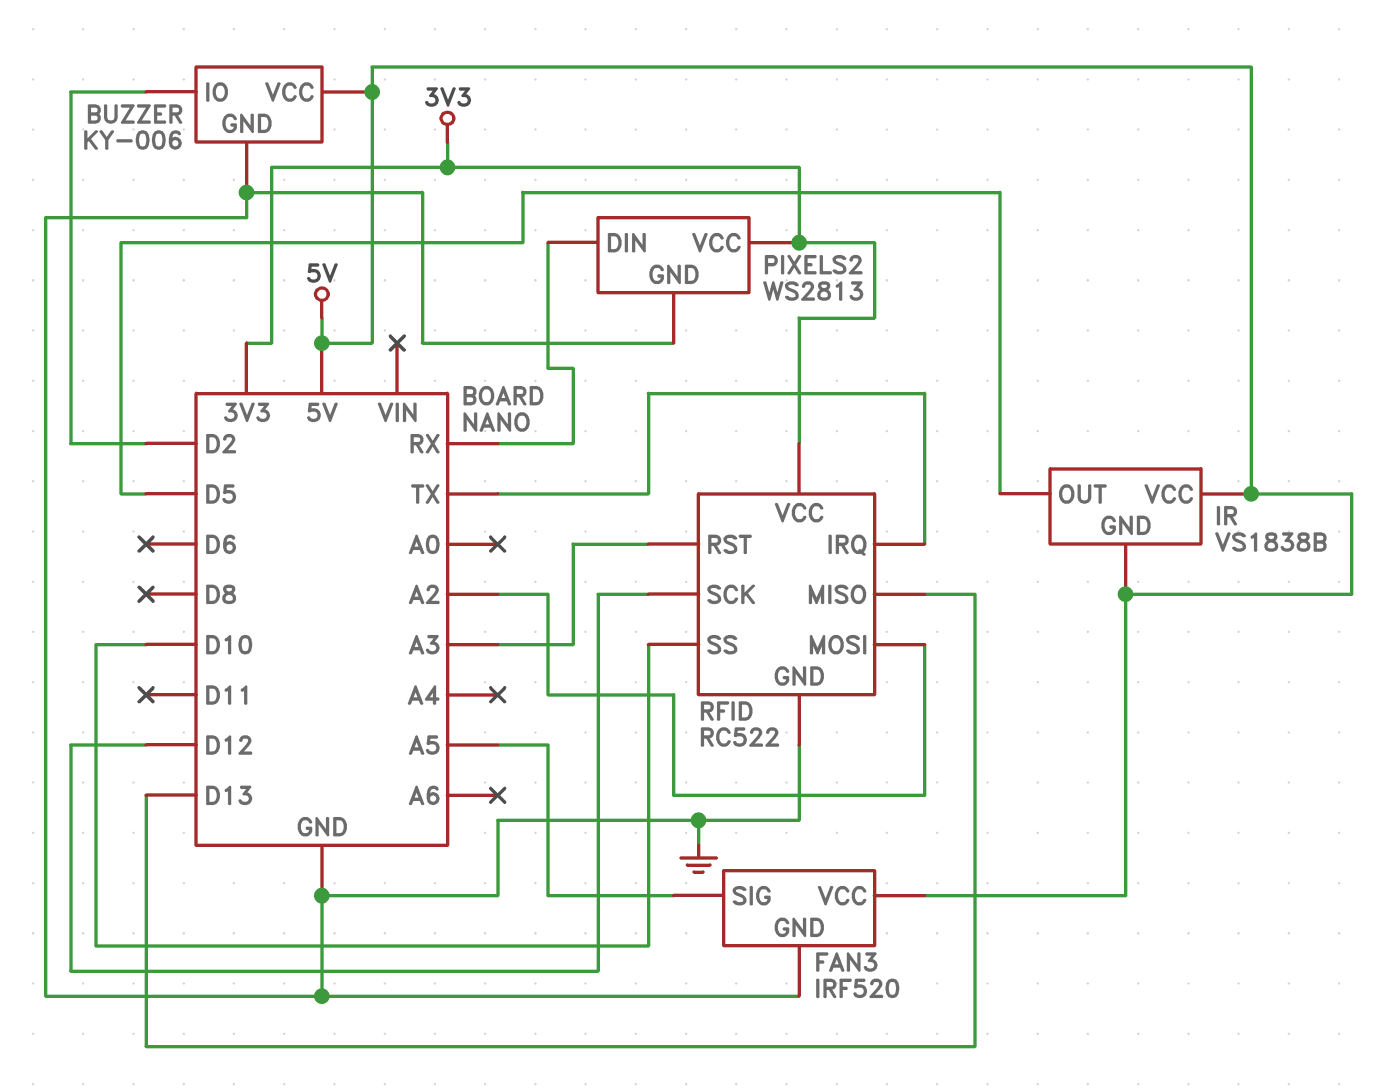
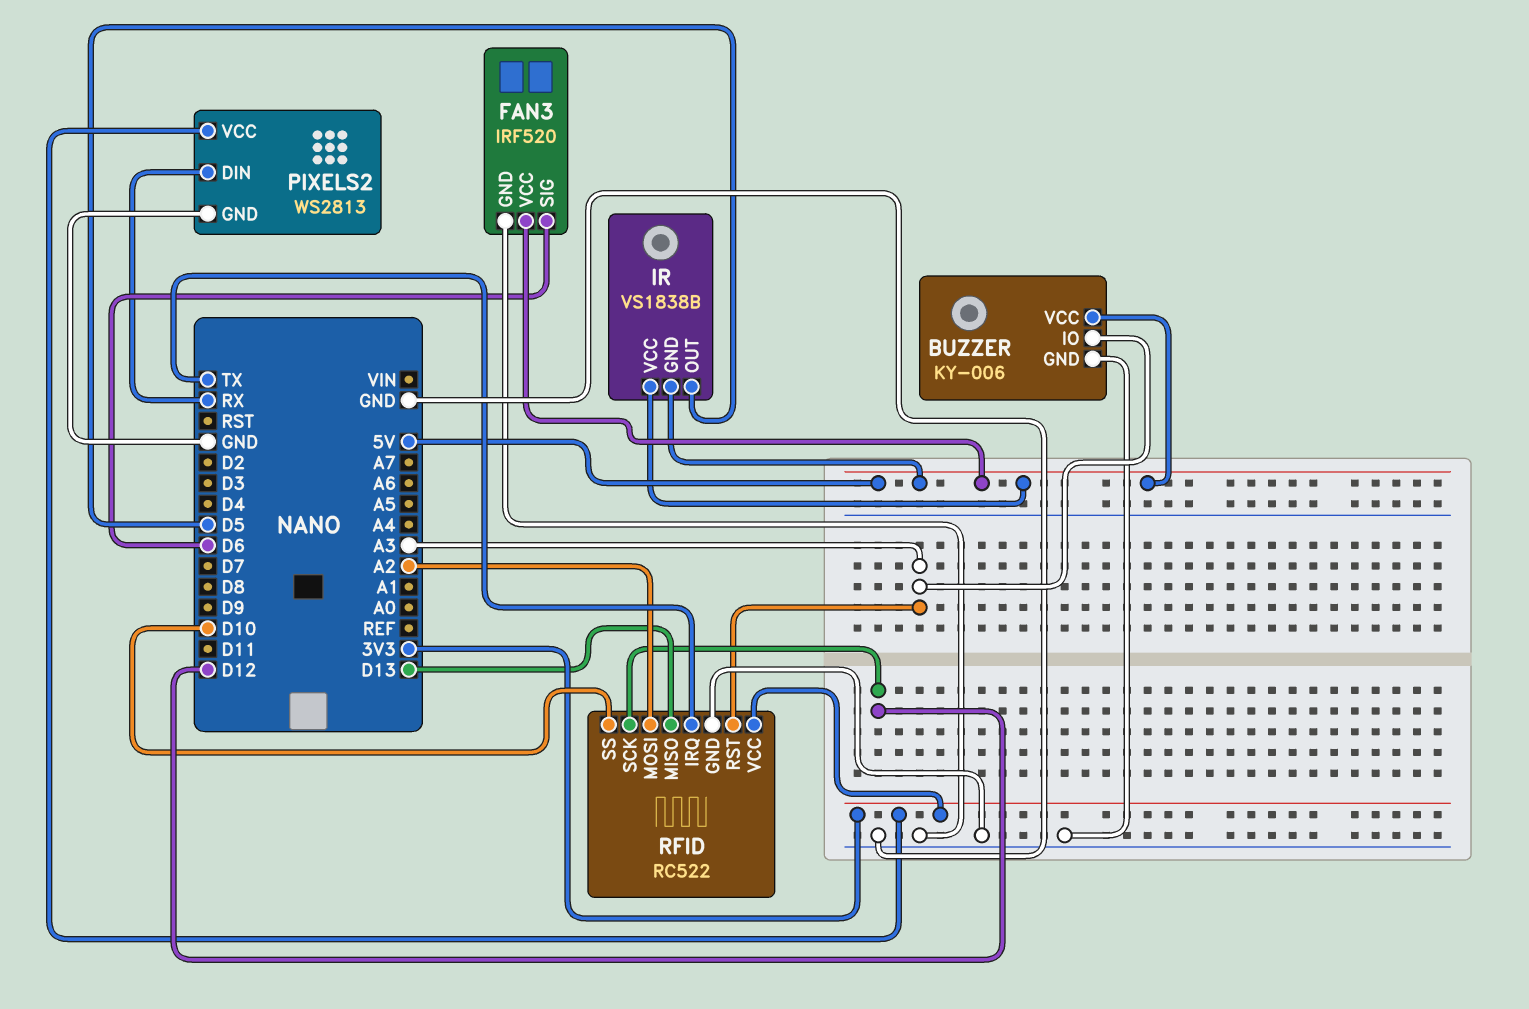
BUZZER pin IO: D2 -> A3
FAN3 pin SIG: A5 -> D6

